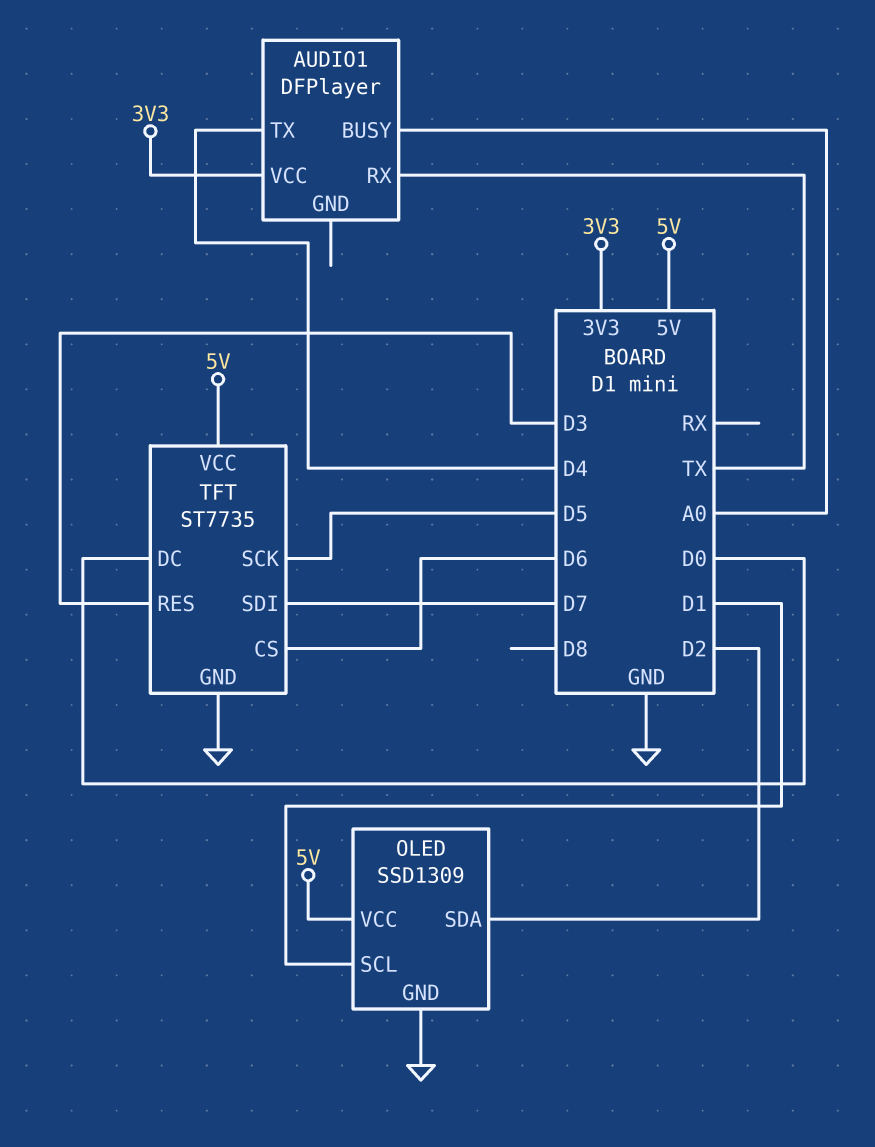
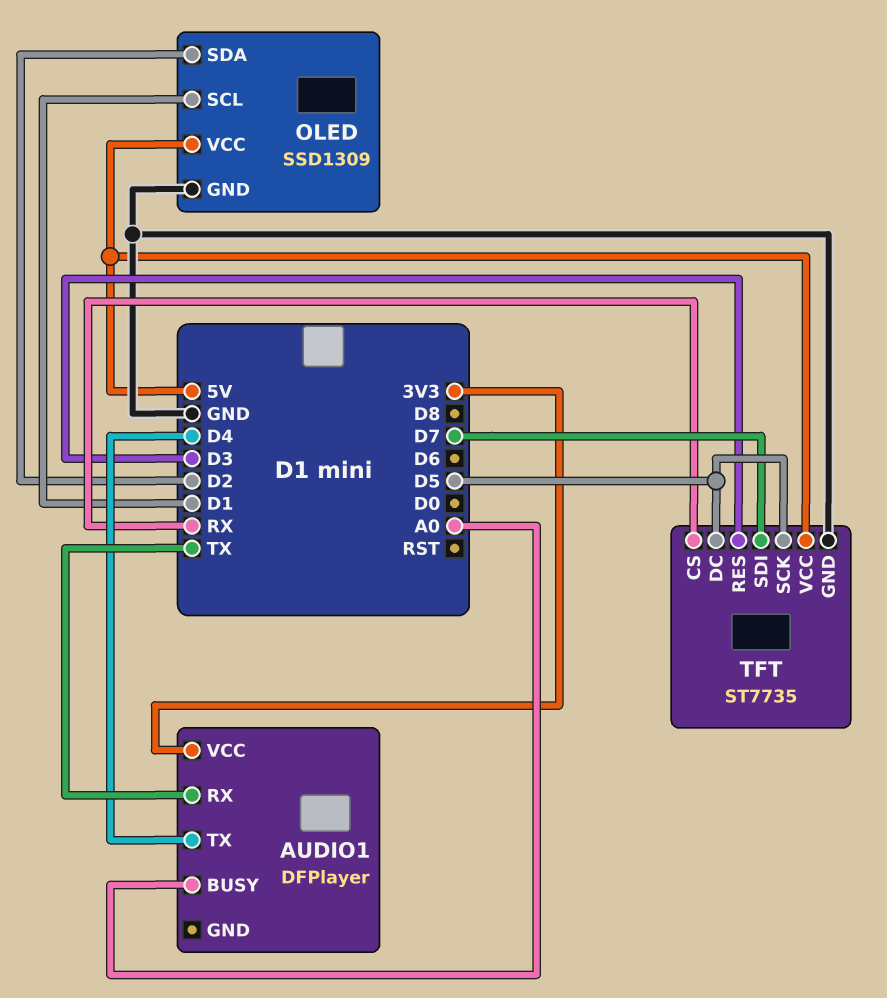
TFT pin CS: D6 -> RX
TFT pin DC: D0 -> D5

